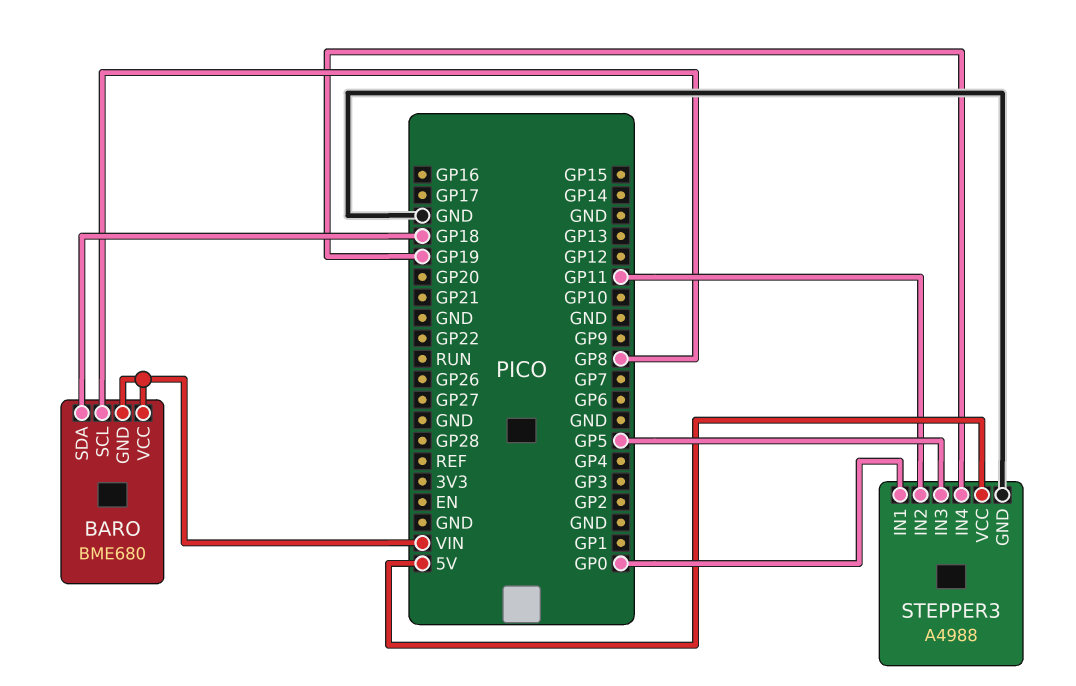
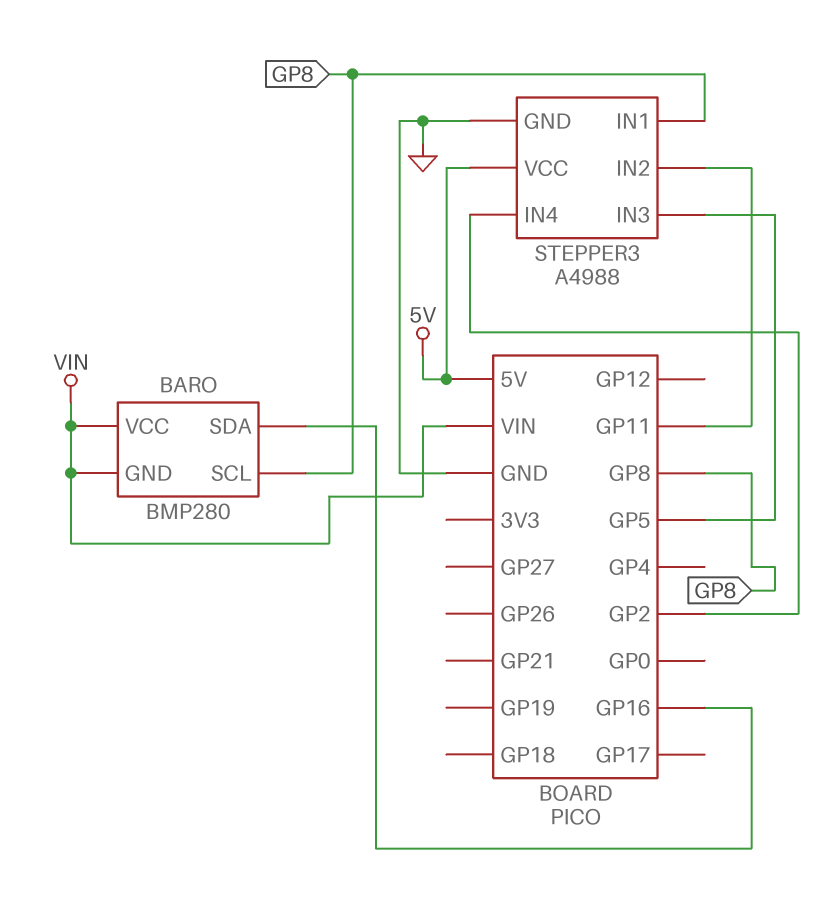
BARO: BME680 -> BMP280
BARO pin SDA: GP18 -> GP16
STEPPER3 pin IN1: GP0 -> GP8
STEPPER3 pin IN4: GP19 -> GP2

